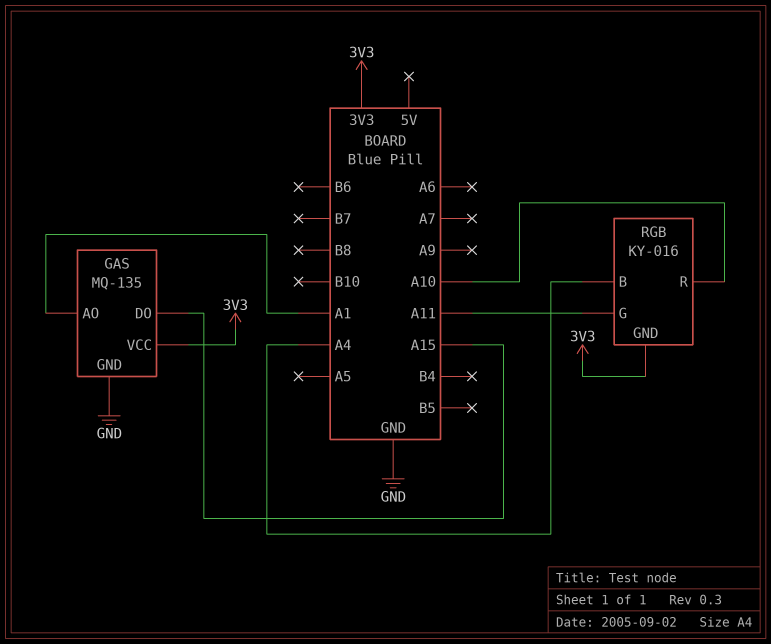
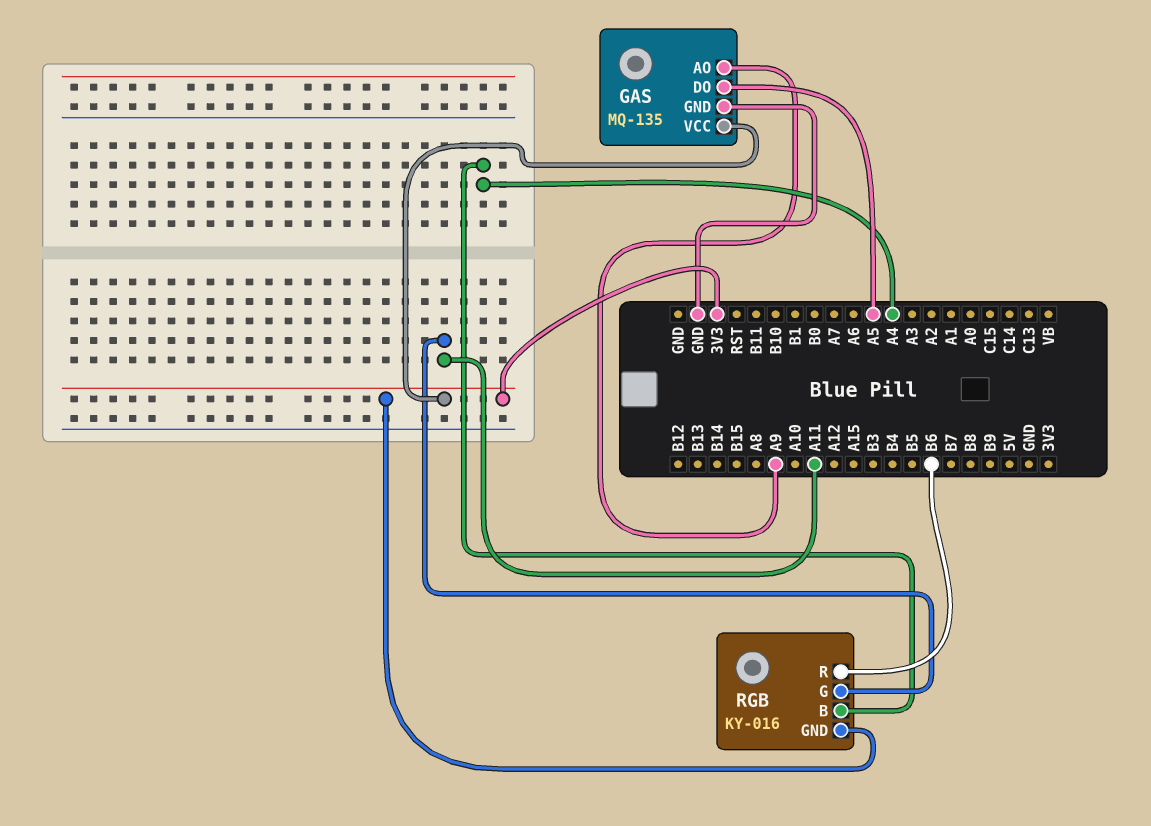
GAS pin AO: A1 -> A9
GAS pin DO: A15 -> A5
RGB pin R: A10 -> B6

